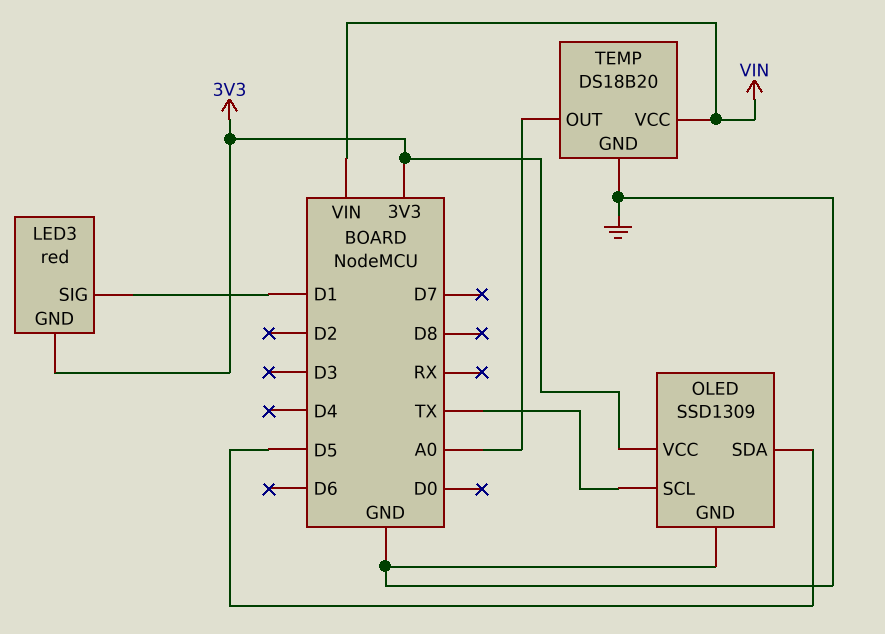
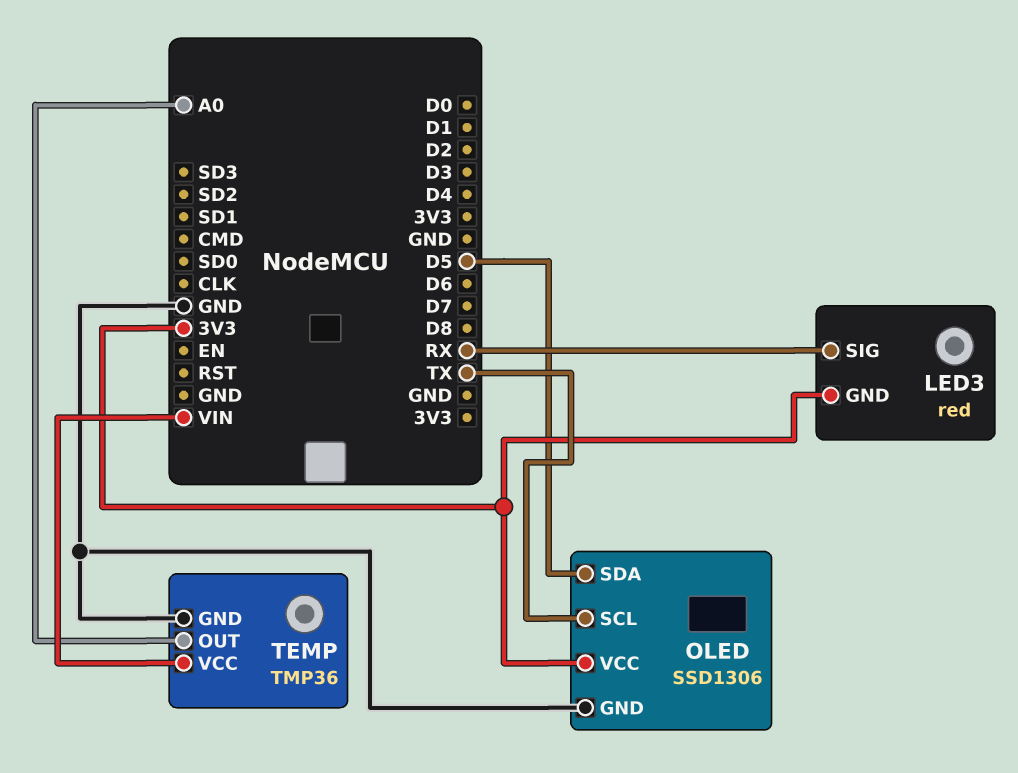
LED3 pin SIG: D1 -> RX
OLED: SSD1309 -> SSD1306
TEMP: DS18B20 -> TMP36

